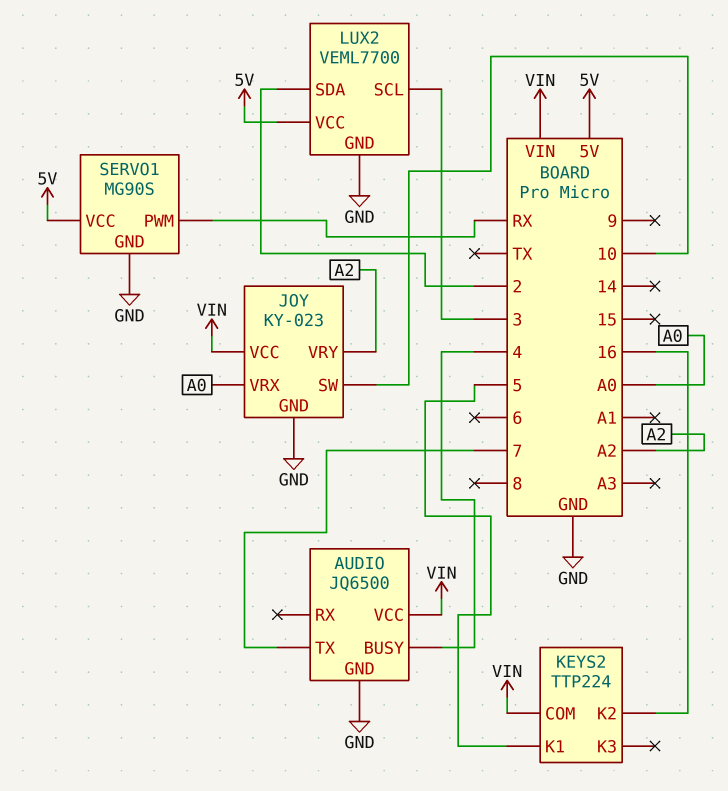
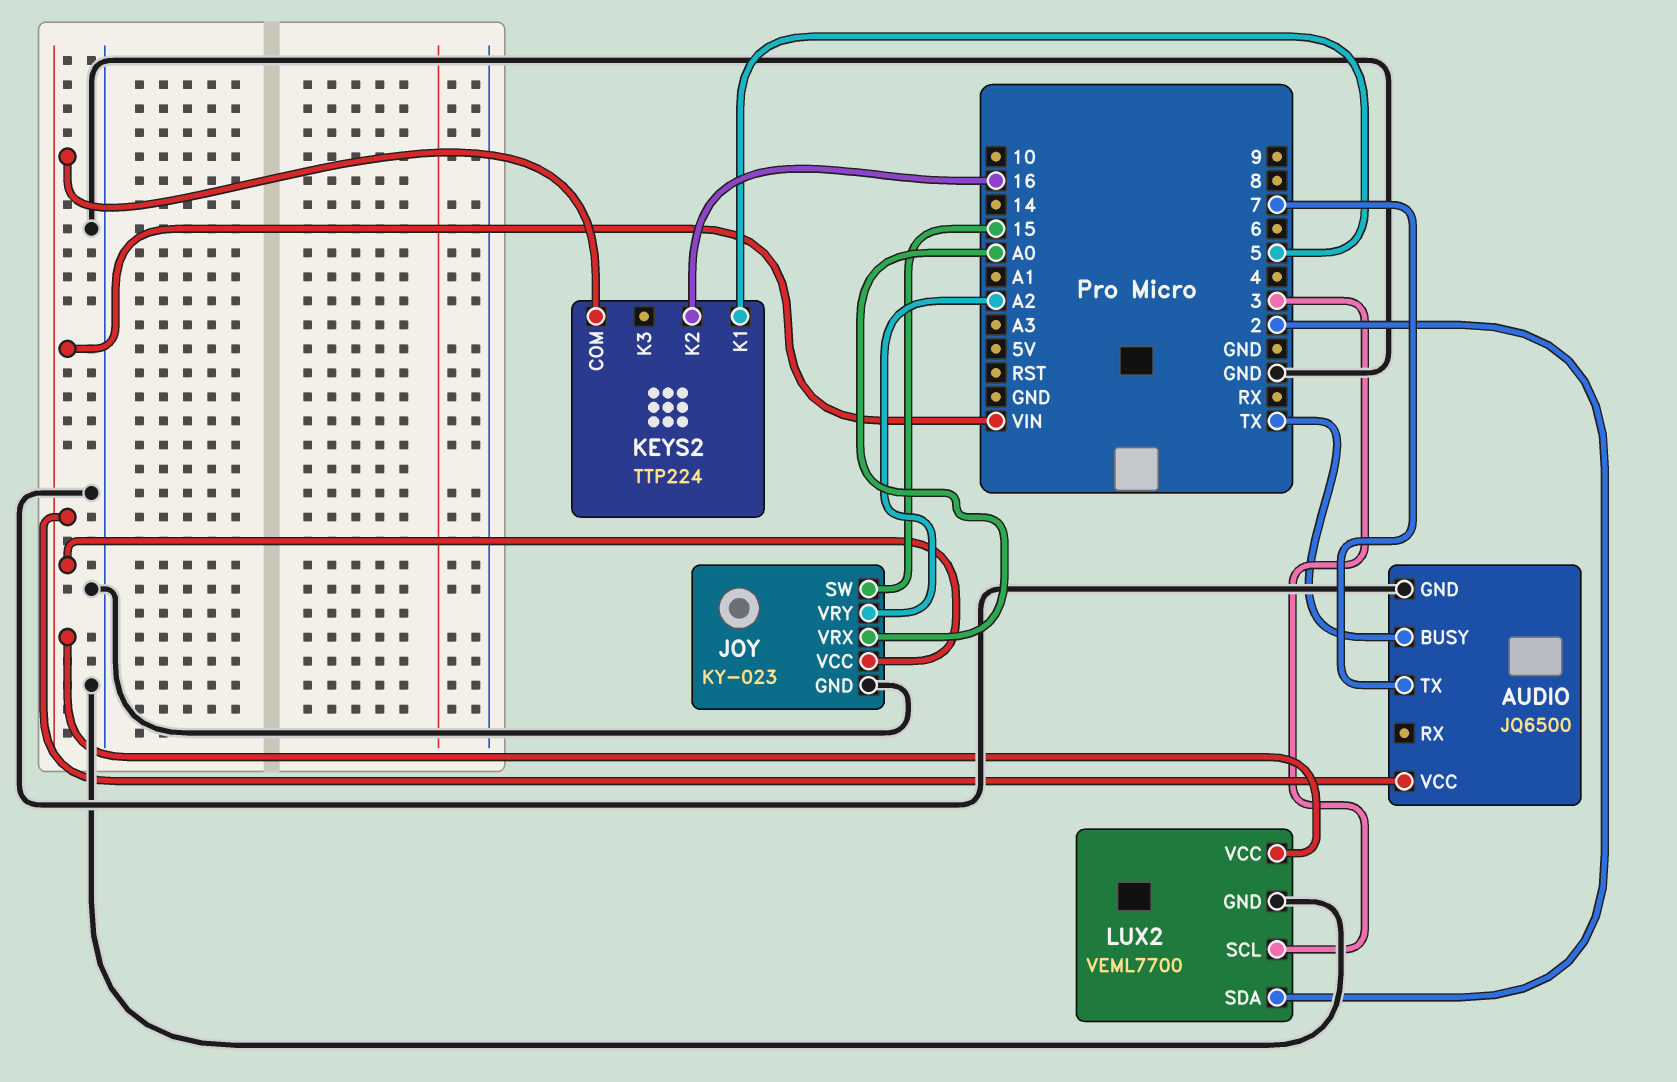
AUDIO pin BUSY: 4 -> TX
JOY pin SW: 10 -> 15
LUX2 pin VCC: 5V -> VIN
SERVO1: MG90S -> none
SERVO1 pin GND: GND -> none
SERVO1 pin PWM: RX -> none
SERVO1 pin VCC: 5V -> none

